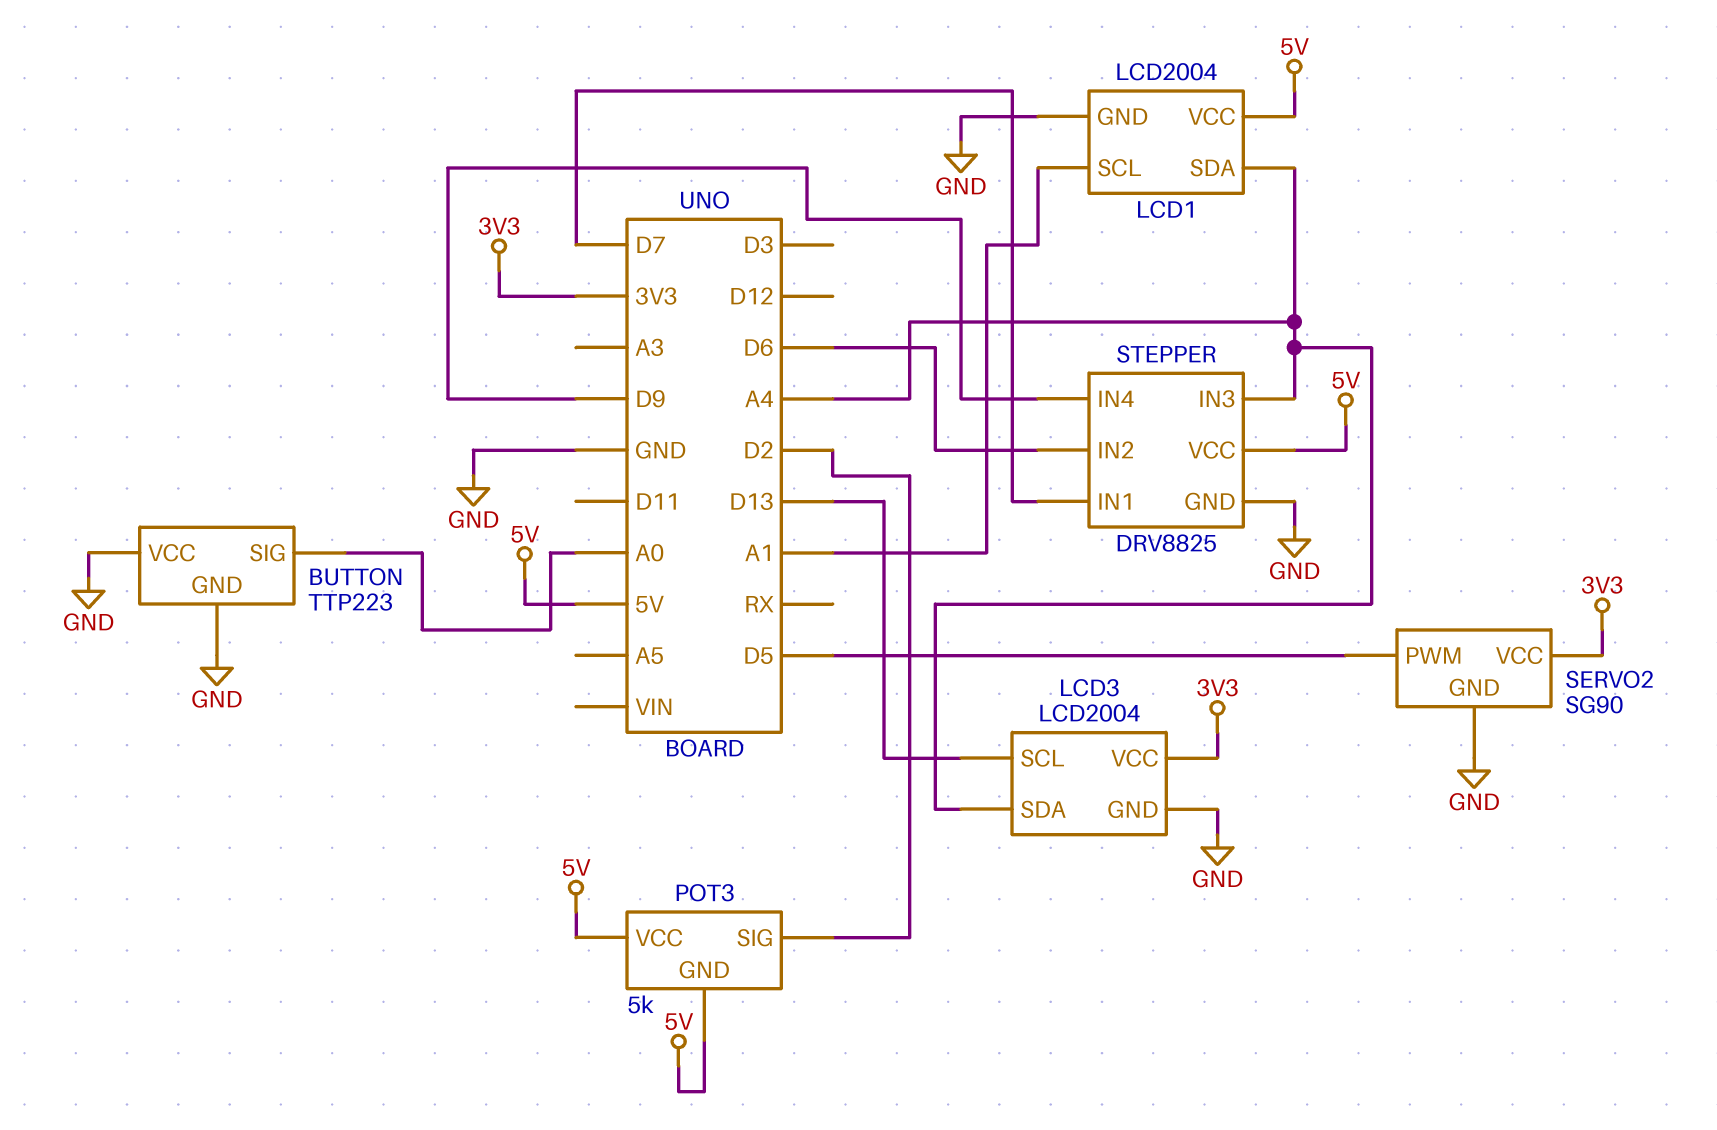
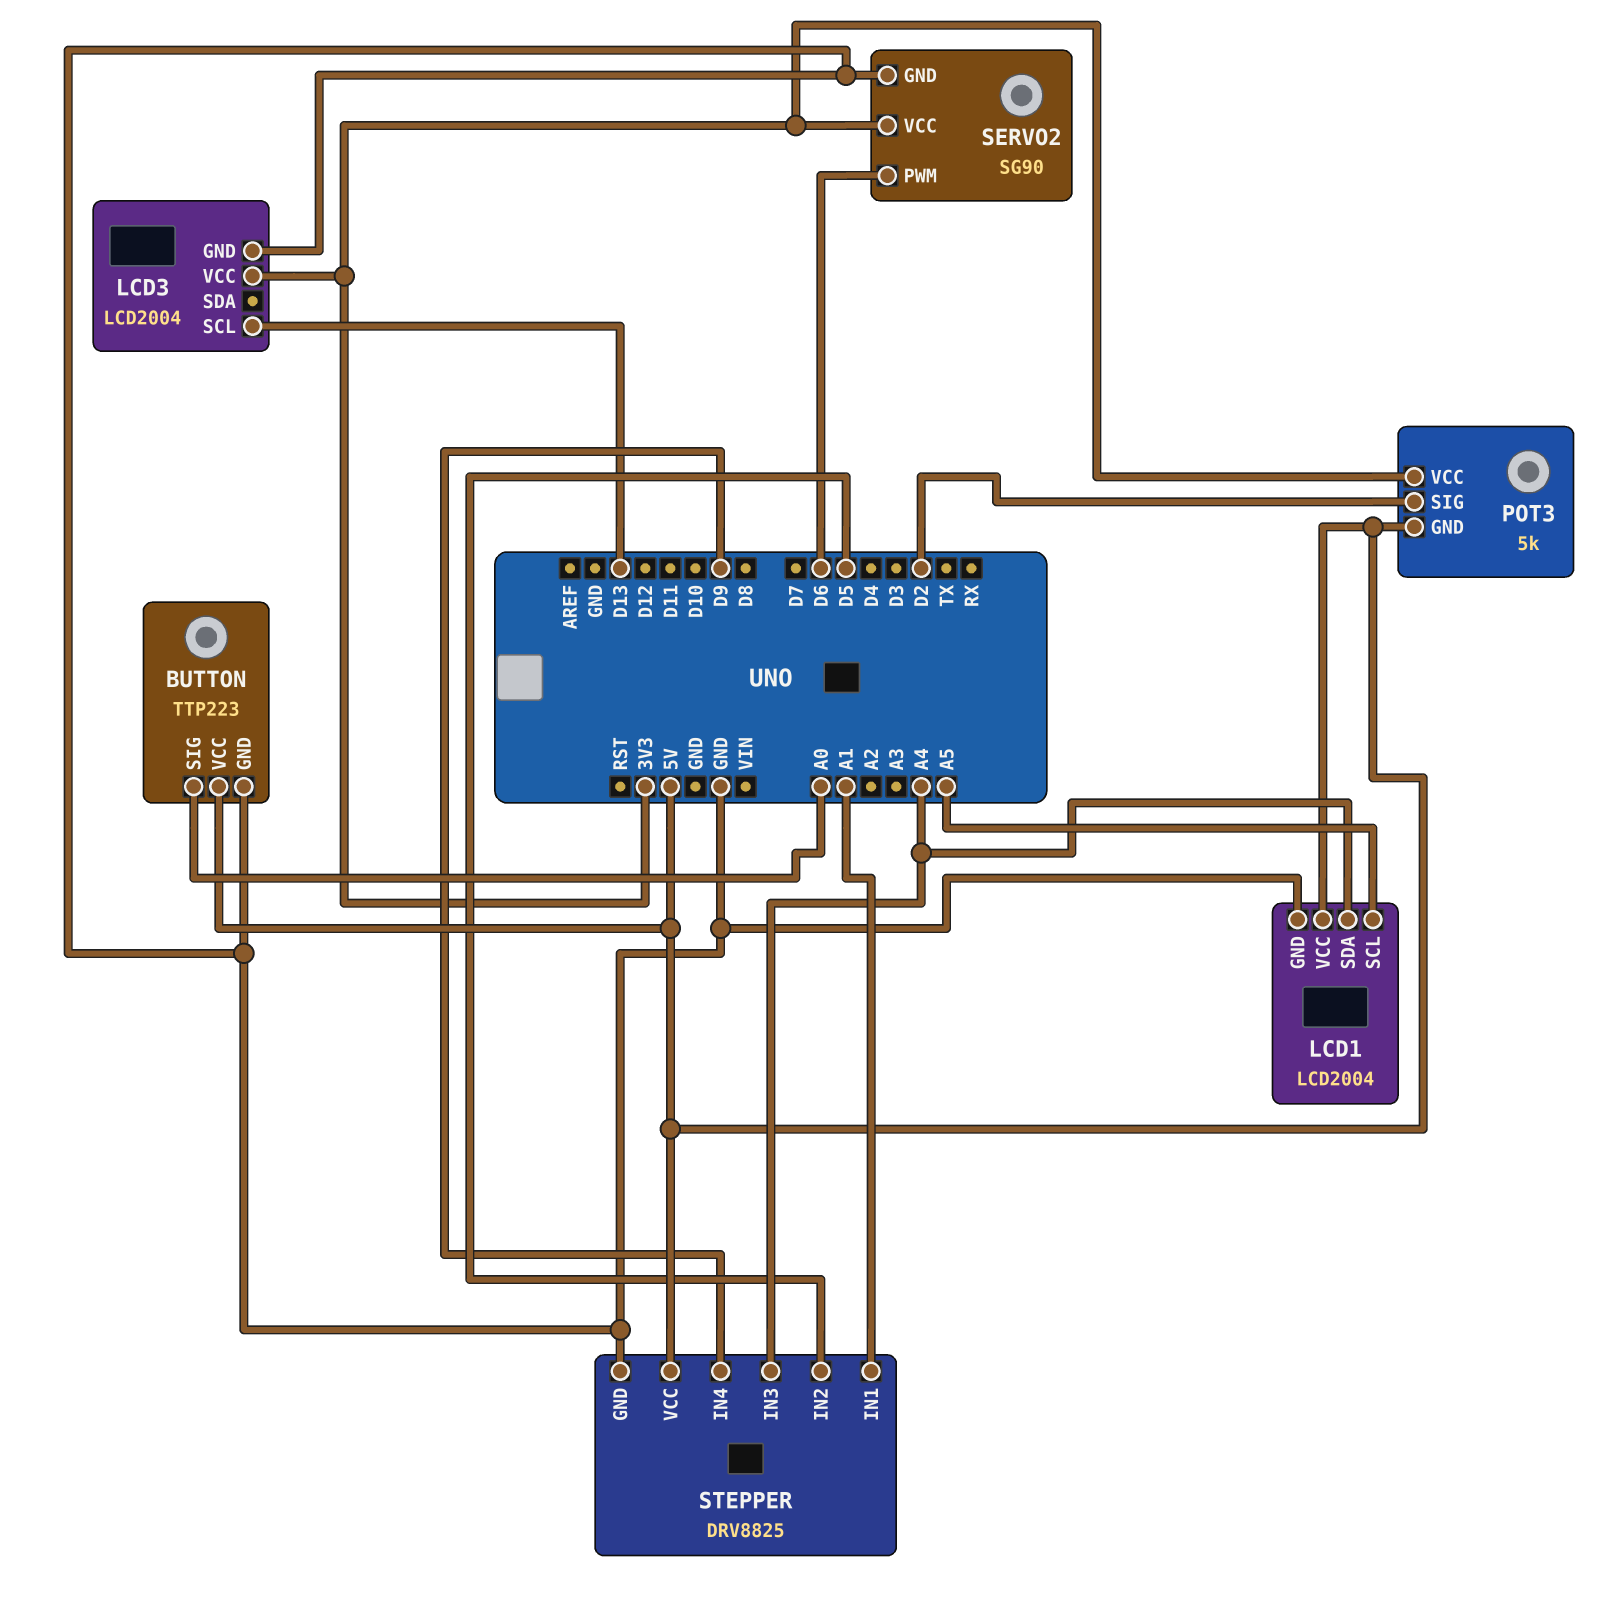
BUTTON pin VCC: GND -> 5V
LCD1 pin SCL: A1 -> A5
LCD3 pin SDA: A4 -> none
POT3 pin VCC: 5V -> 3V3
SERVO2 pin PWM: D5 -> D6
STEPPER pin IN1: D7 -> A1
STEPPER pin IN2: D6 -> D5

